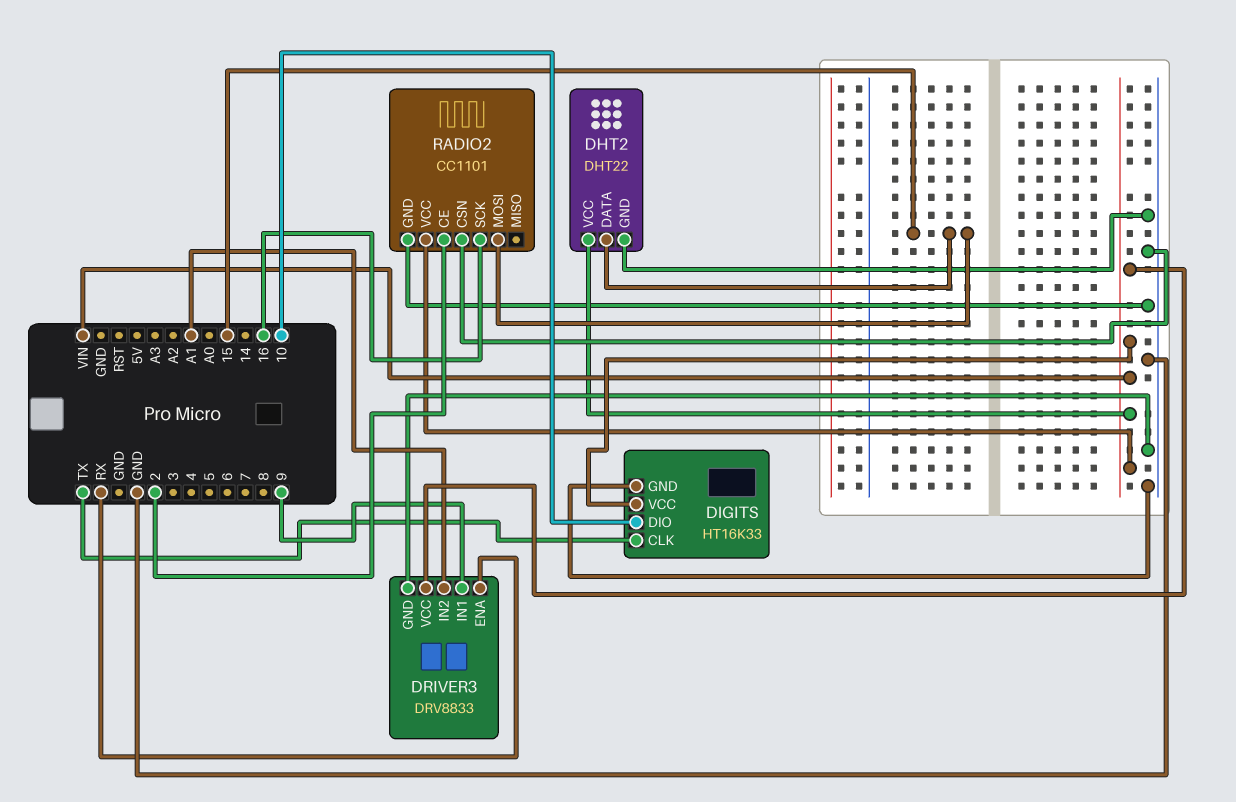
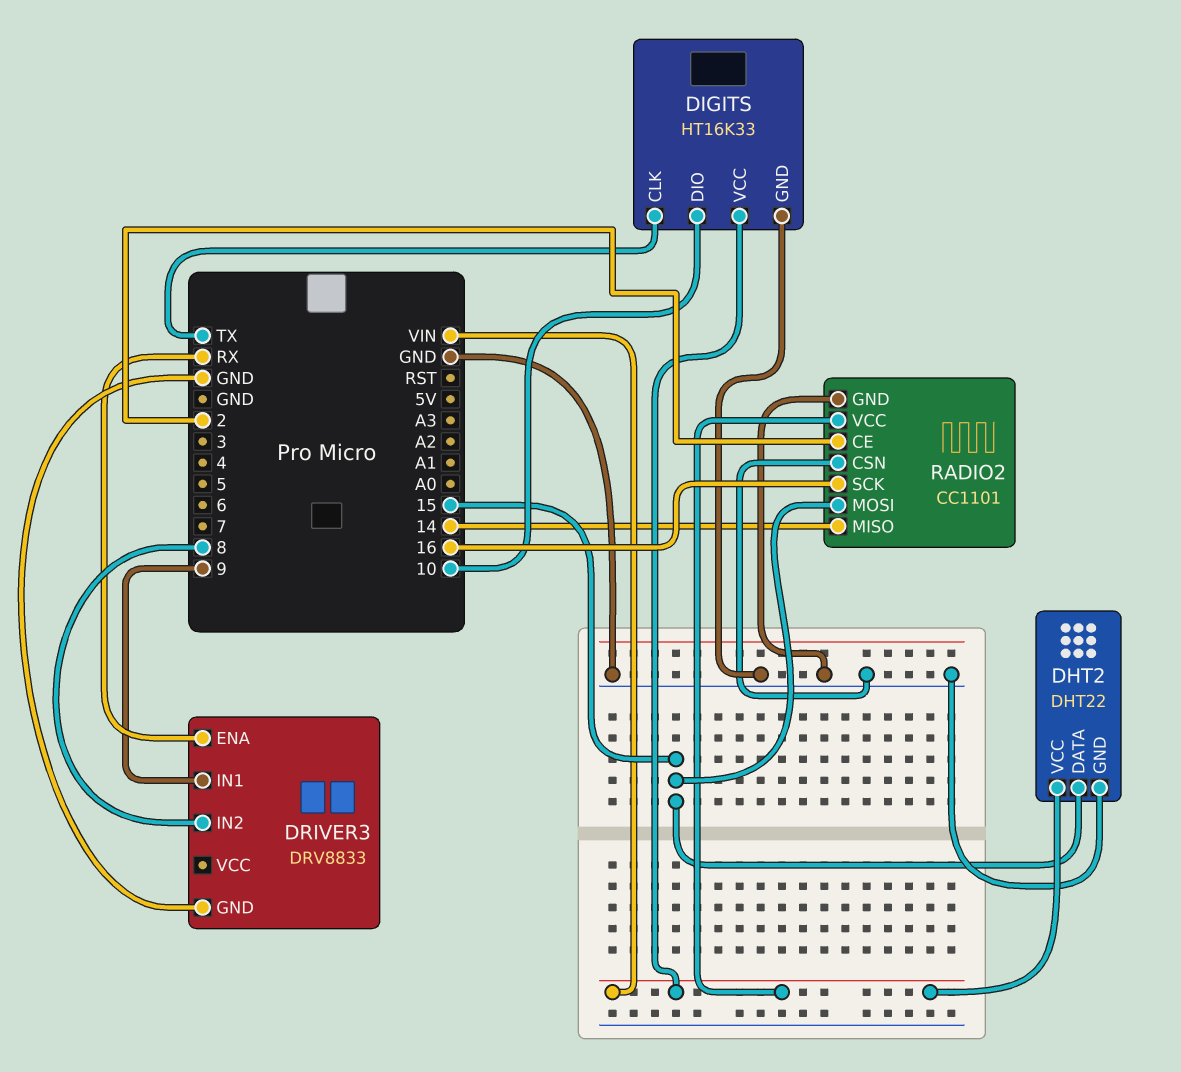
DRIVER3 pin IN2: A1 -> 8
DRIVER3 pin VCC: VIN -> none
RADIO2 pin MISO: none -> 14

